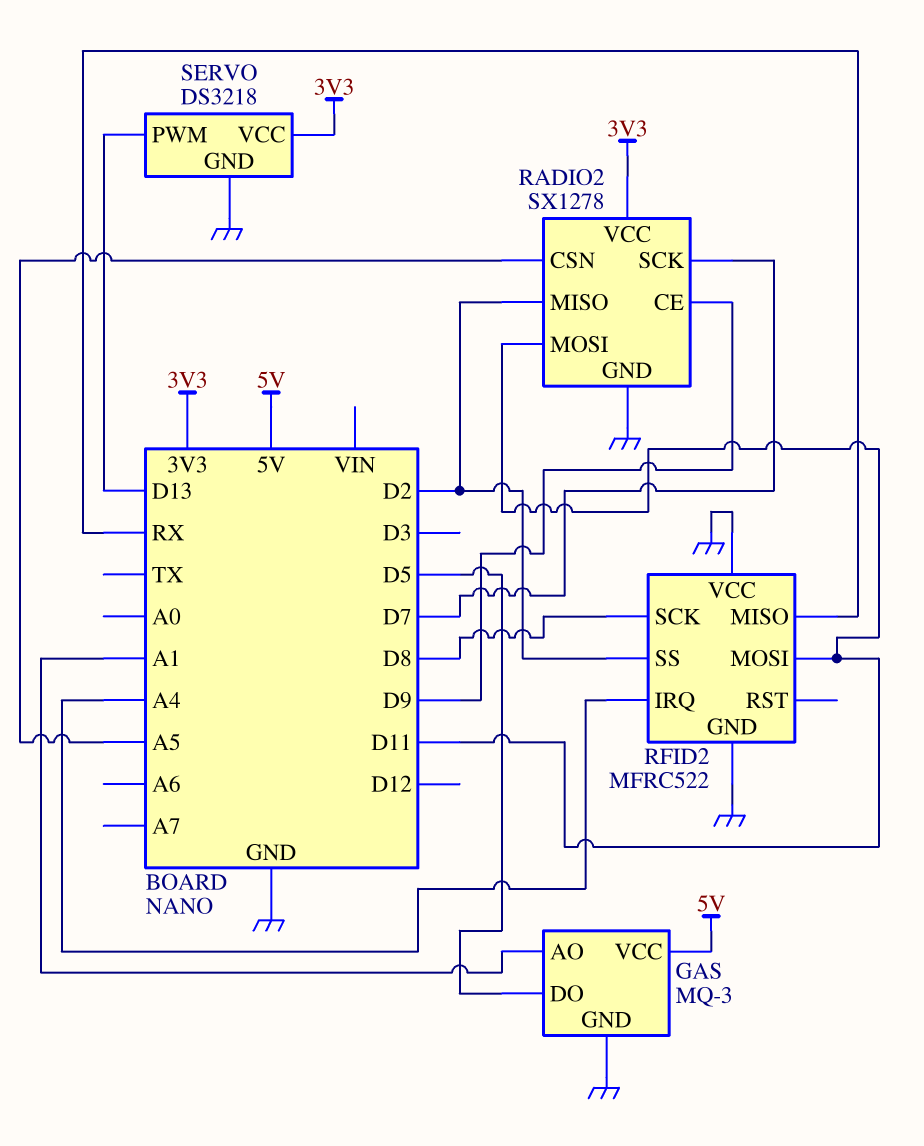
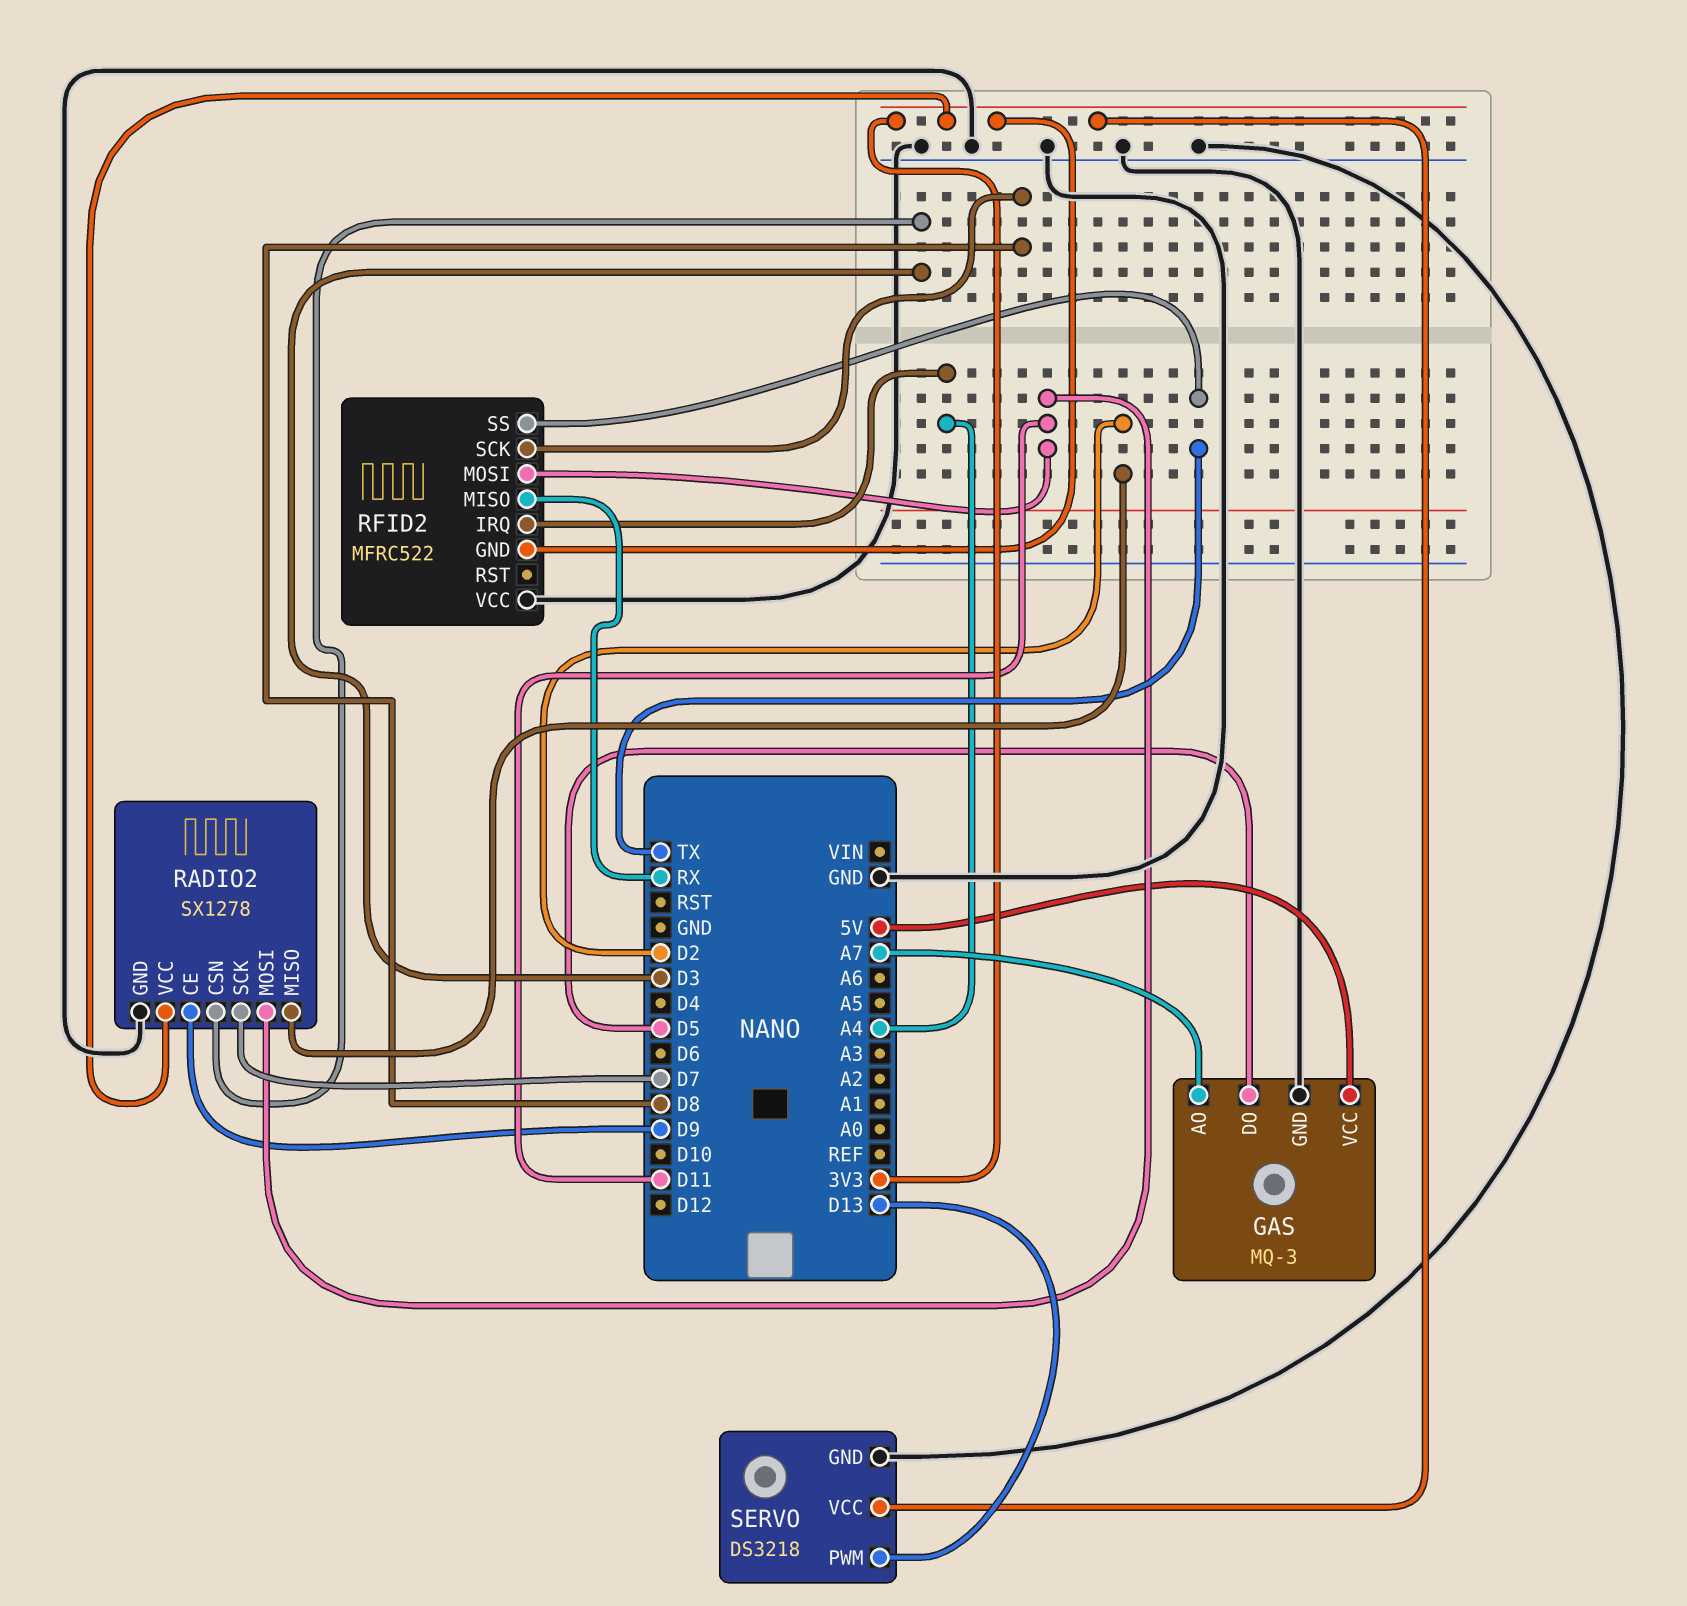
GAS pin AO: A1 -> A7
RADIO2 pin CSN: A5 -> D3
RFID2 pin GND: GND -> 3V3
RFID2 pin SS: D2 -> TX

